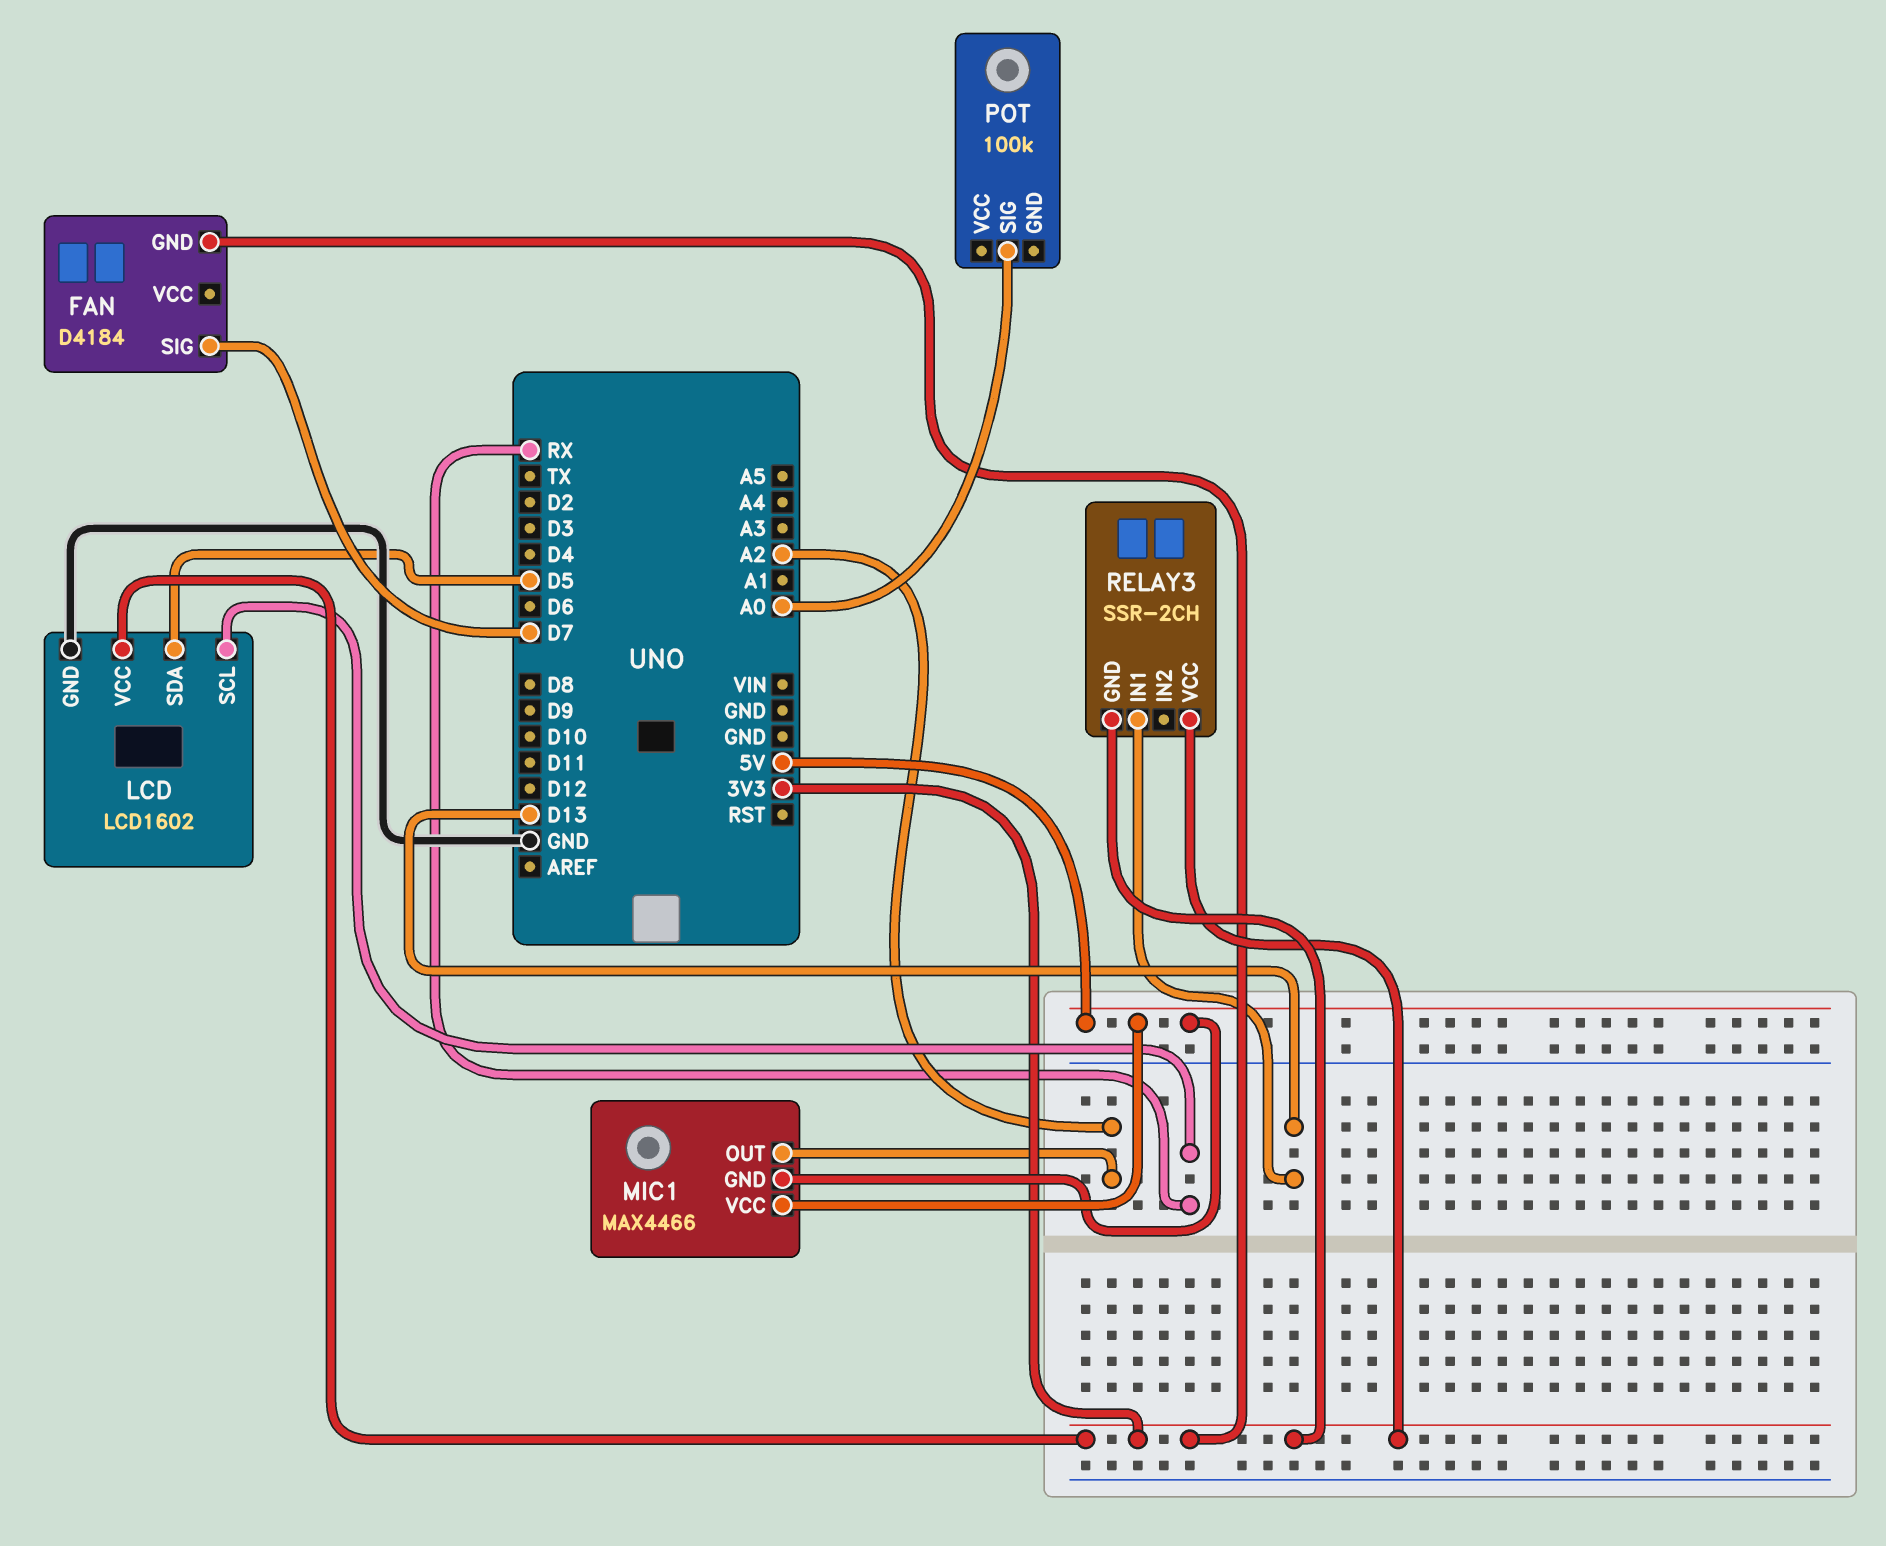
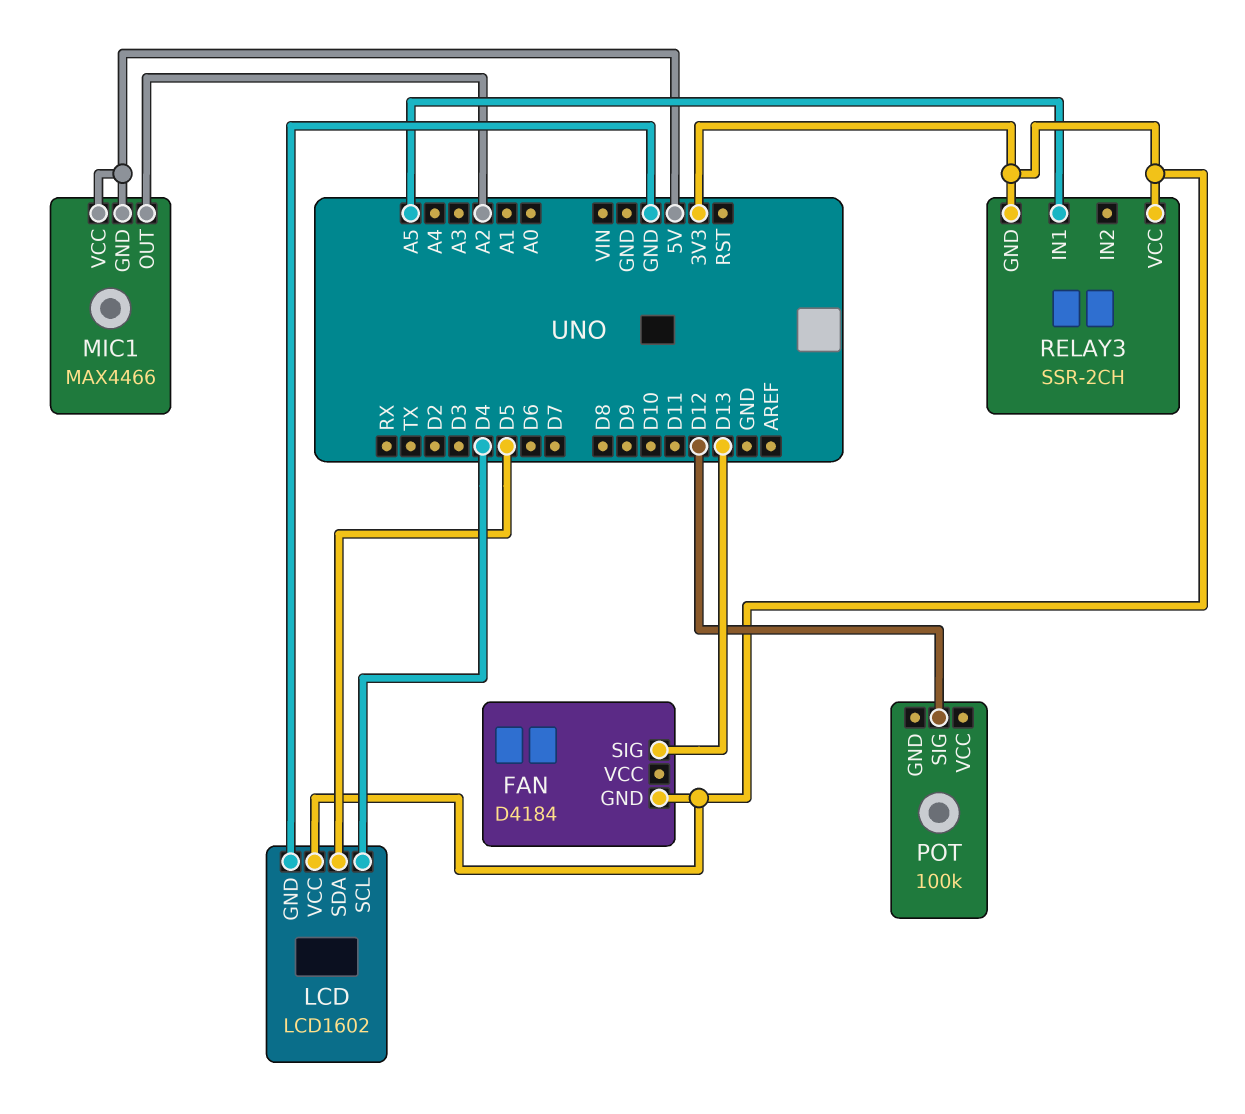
FAN pin SIG: D7 -> D13
LCD pin SCL: RX -> D4
POT pin SIG: A0 -> D12
RELAY3 pin IN1: D13 -> A5

